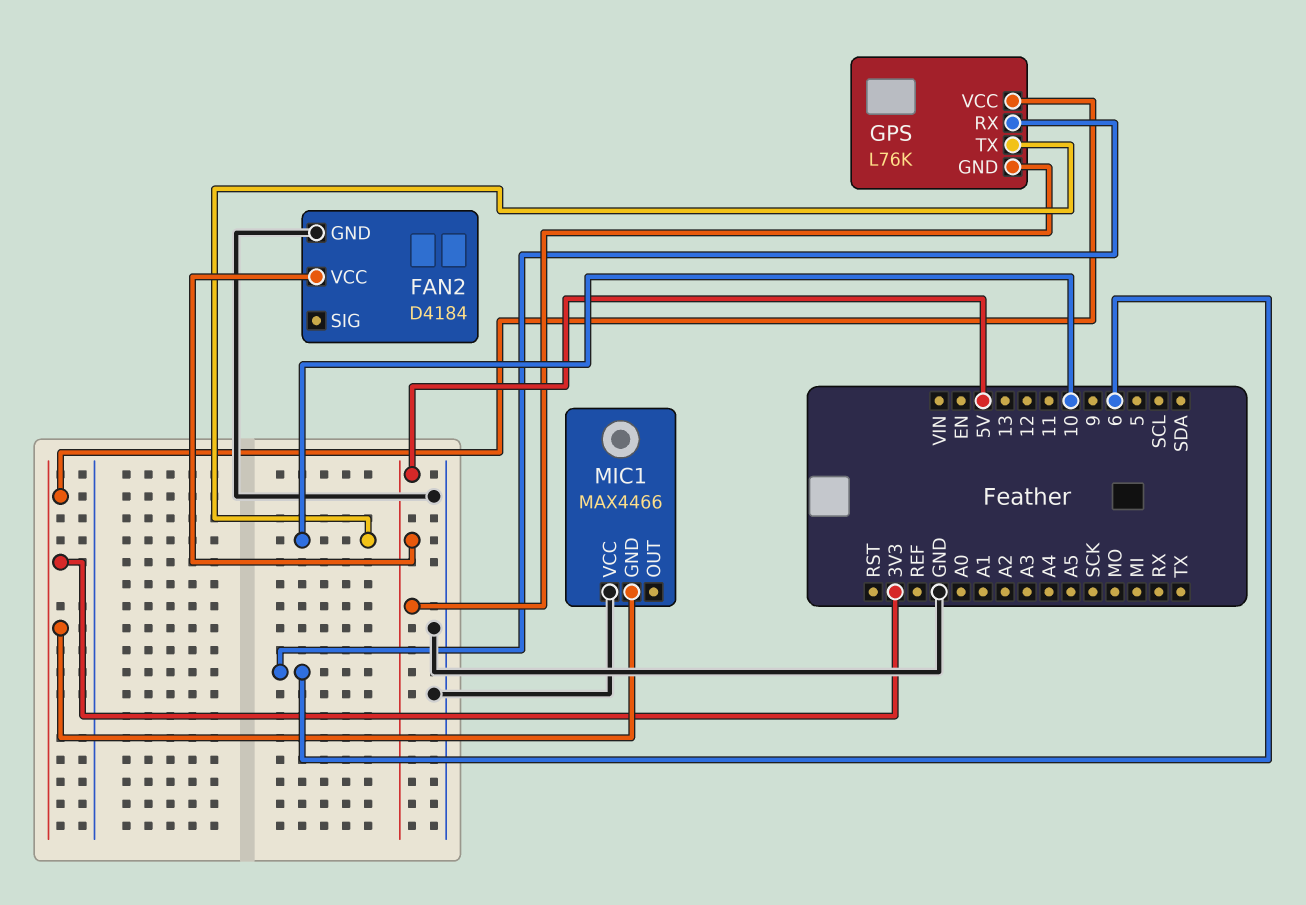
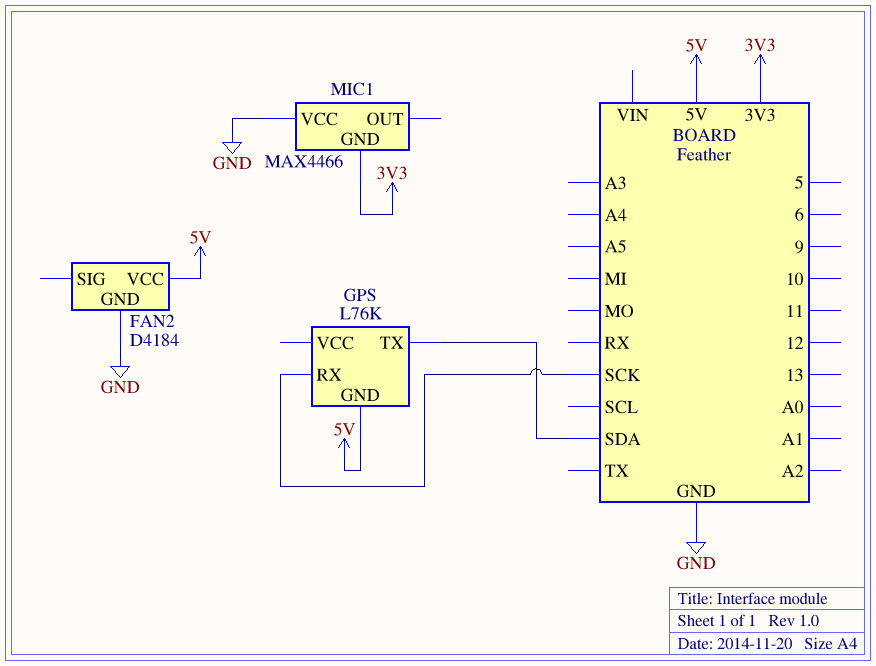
GPS pin RX: 6 -> SCK
GPS pin TX: 10 -> SDA
GPS pin VCC: 3V3 -> none

